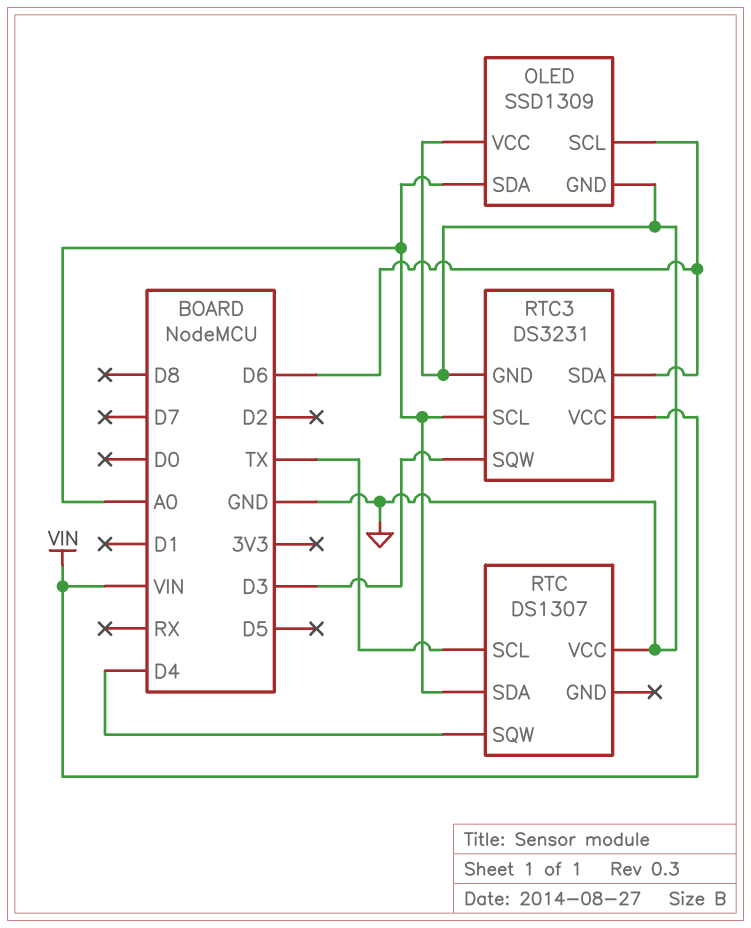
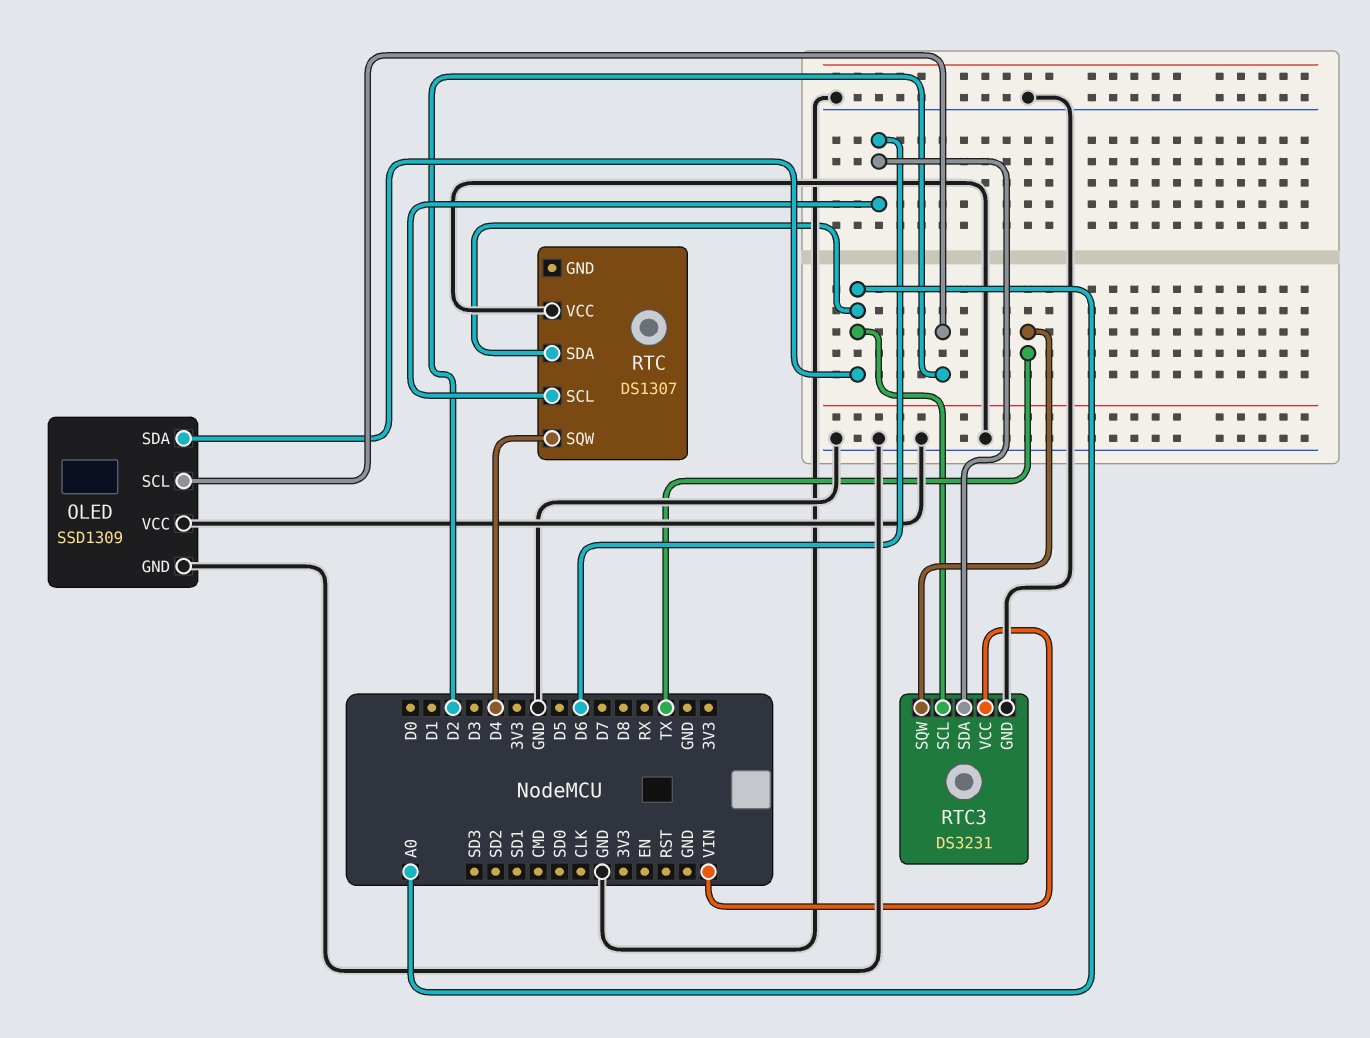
OLED pin SCL: D6 -> D2
RTC pin SCL: TX -> D6
RTC3 pin SQW: D3 -> TX

